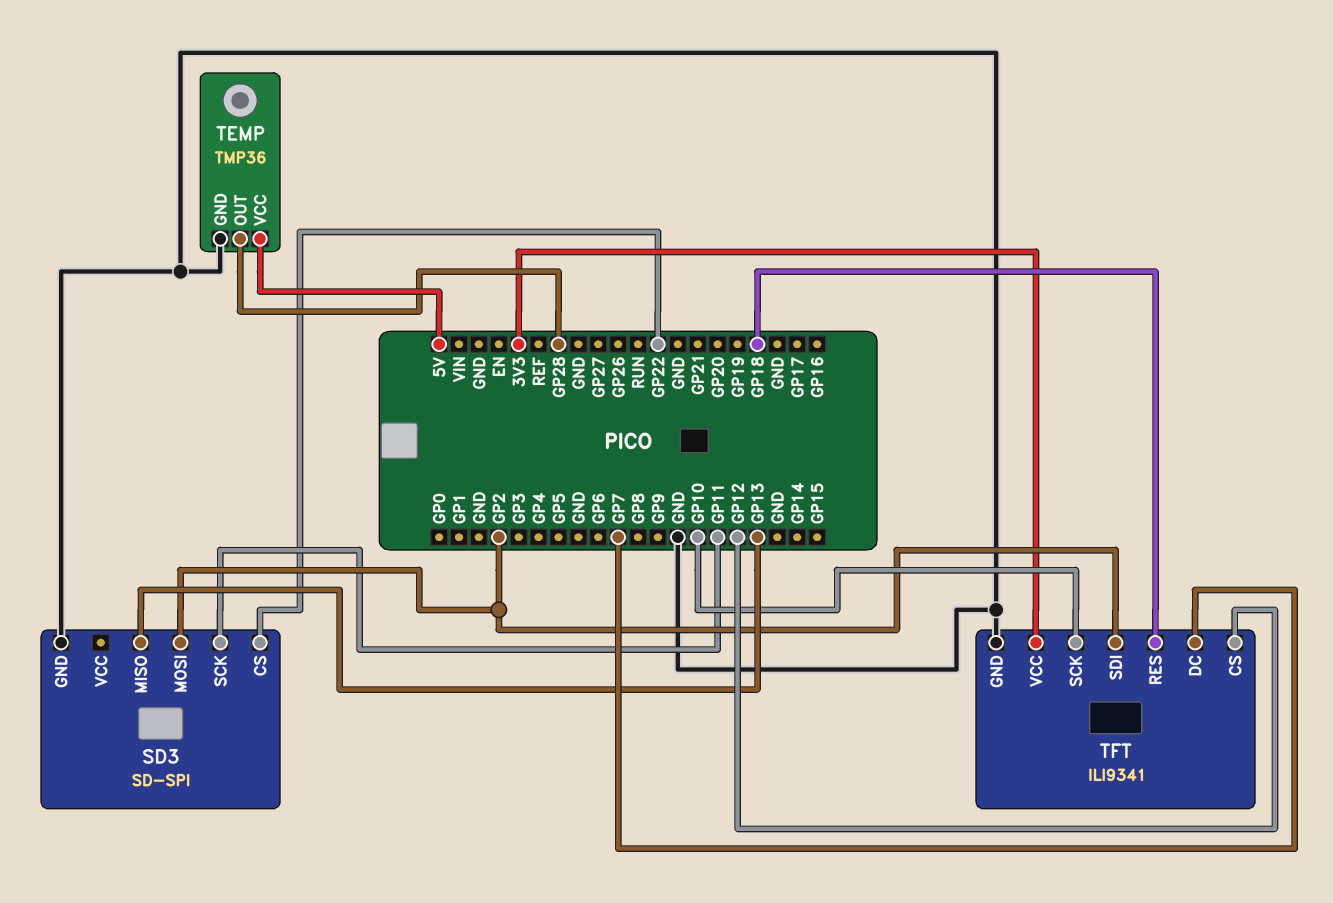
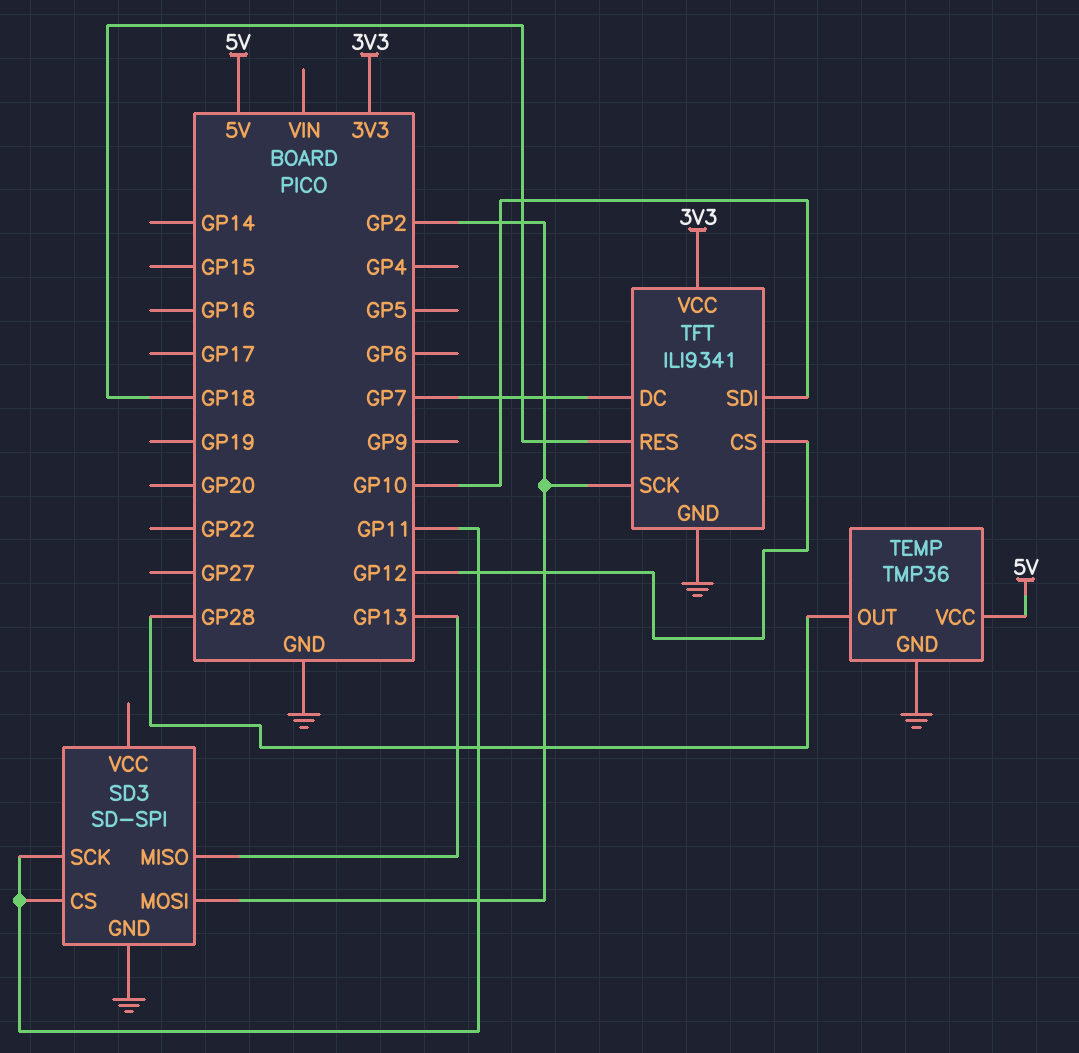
SD3 pin CS: GP22 -> GP11
TFT pin SCK: GP10 -> GP2
TFT pin SDI: GP2 -> GP10

